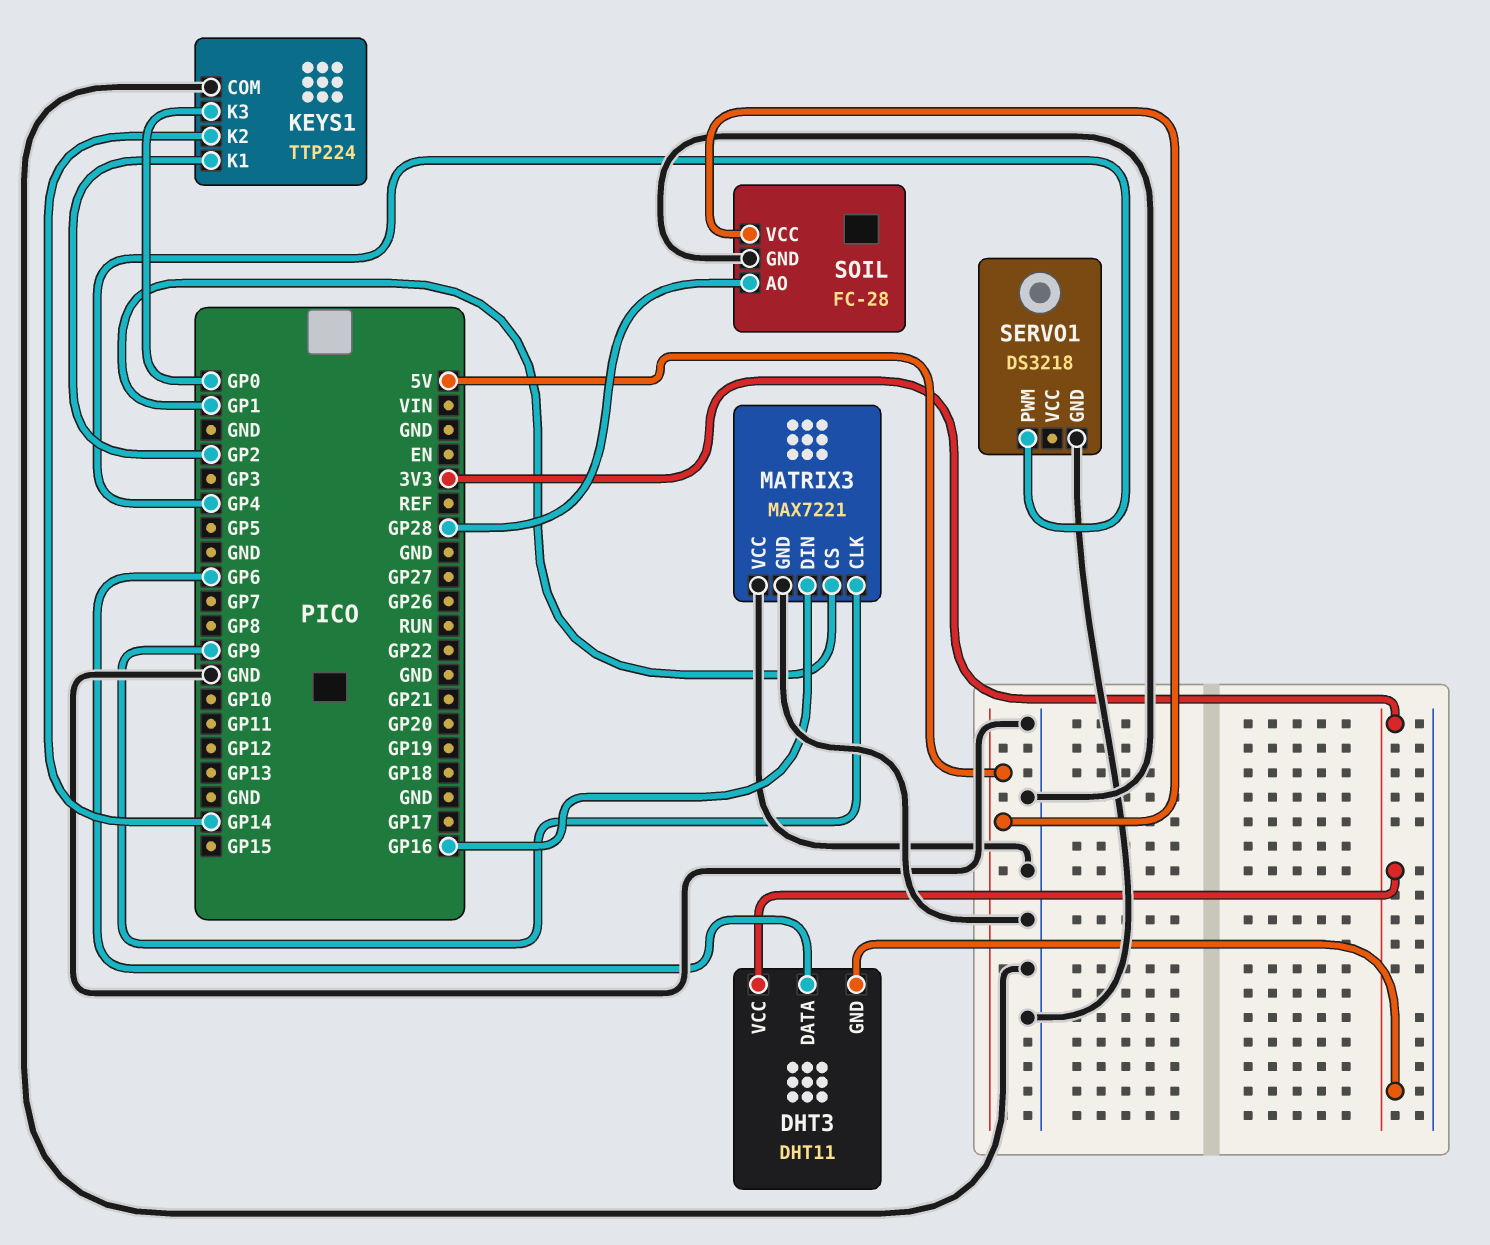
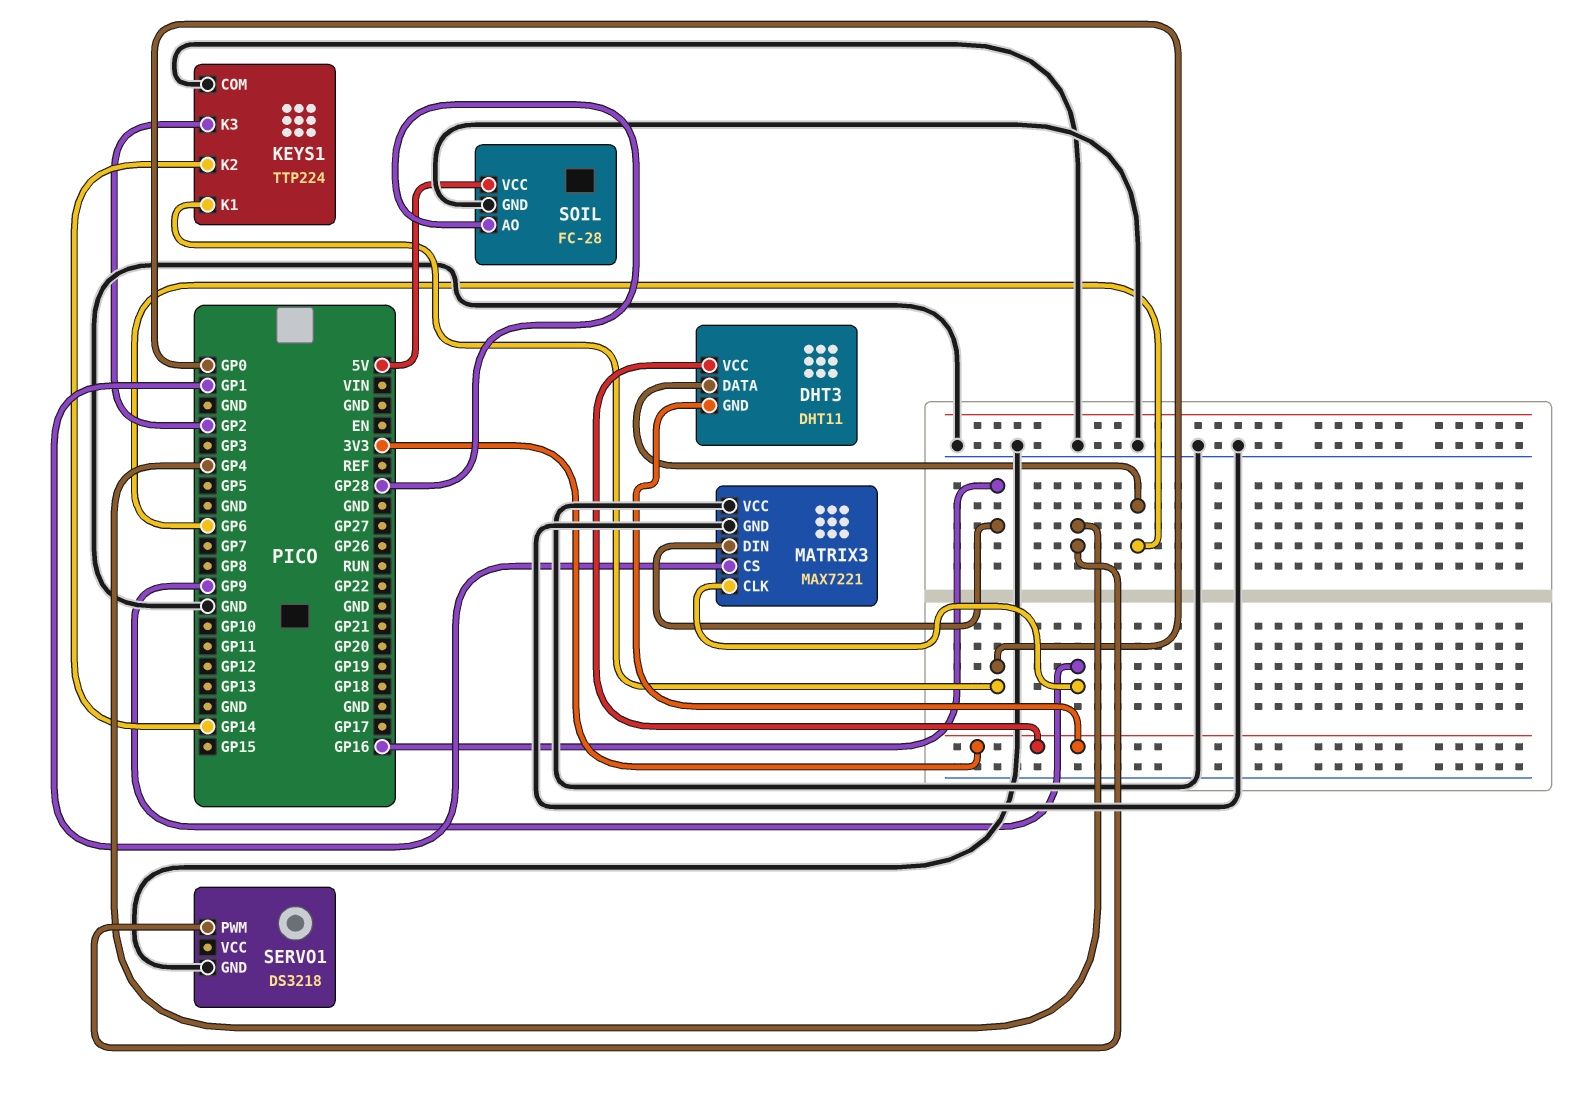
KEYS1 pin K1: GP2 -> GP0
KEYS1 pin K3: GP0 -> GP2

